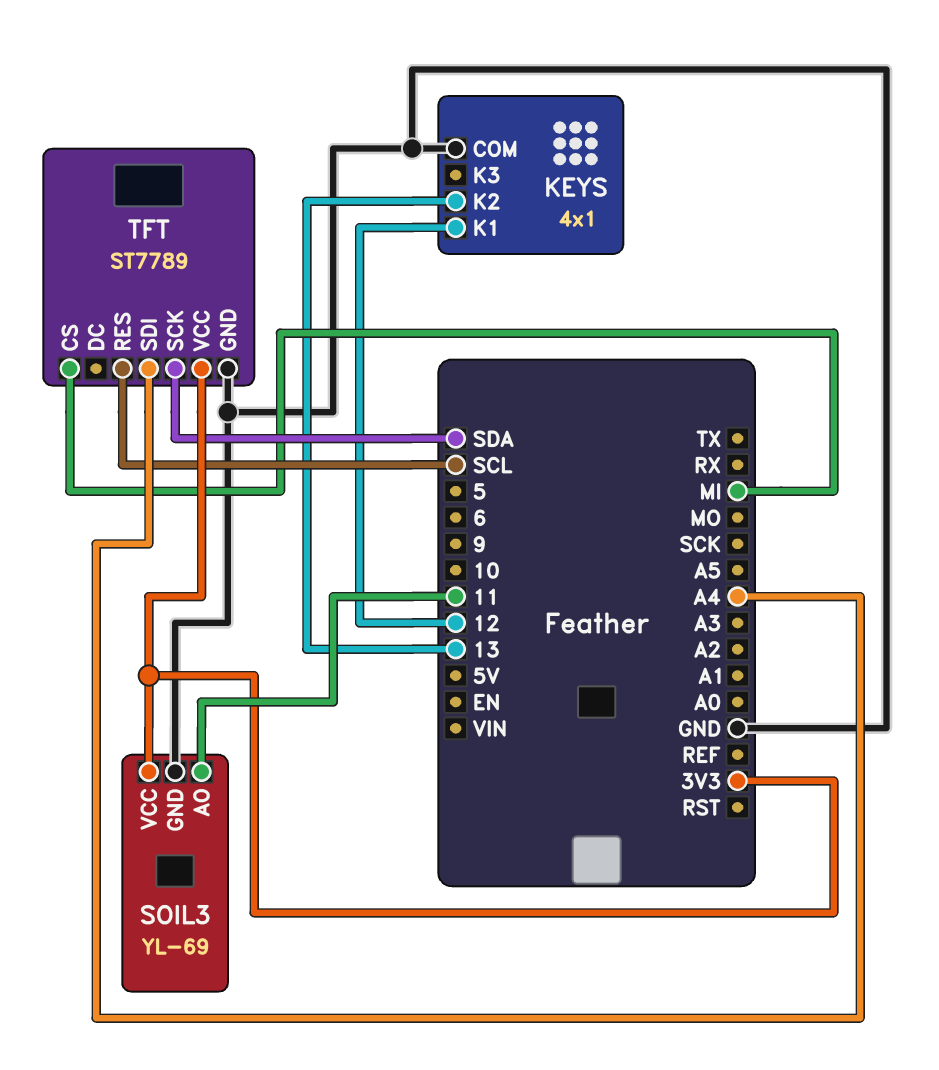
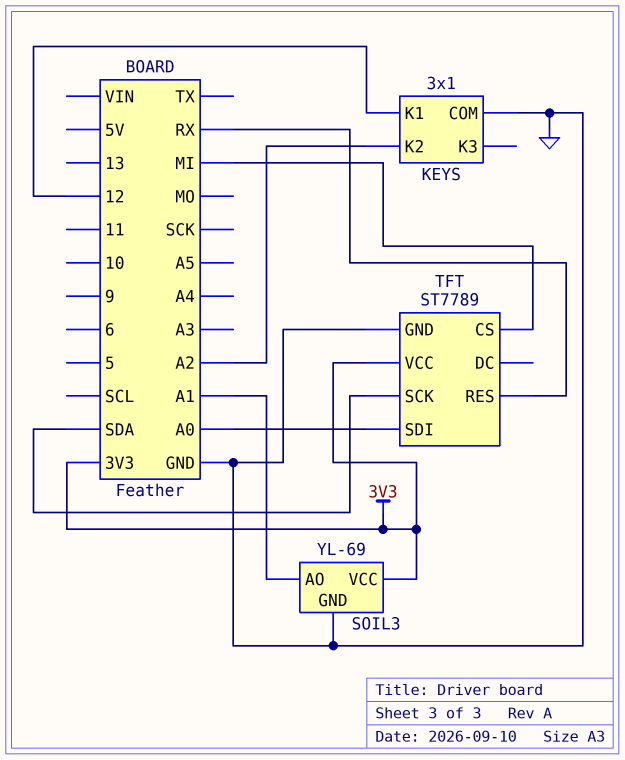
KEYS: 4x1 -> 3x1
KEYS pin K2: 13 -> A2
SOIL3 pin AO: 11 -> A1
TFT pin RES: SCL -> RX
TFT pin SDI: A4 -> A0

